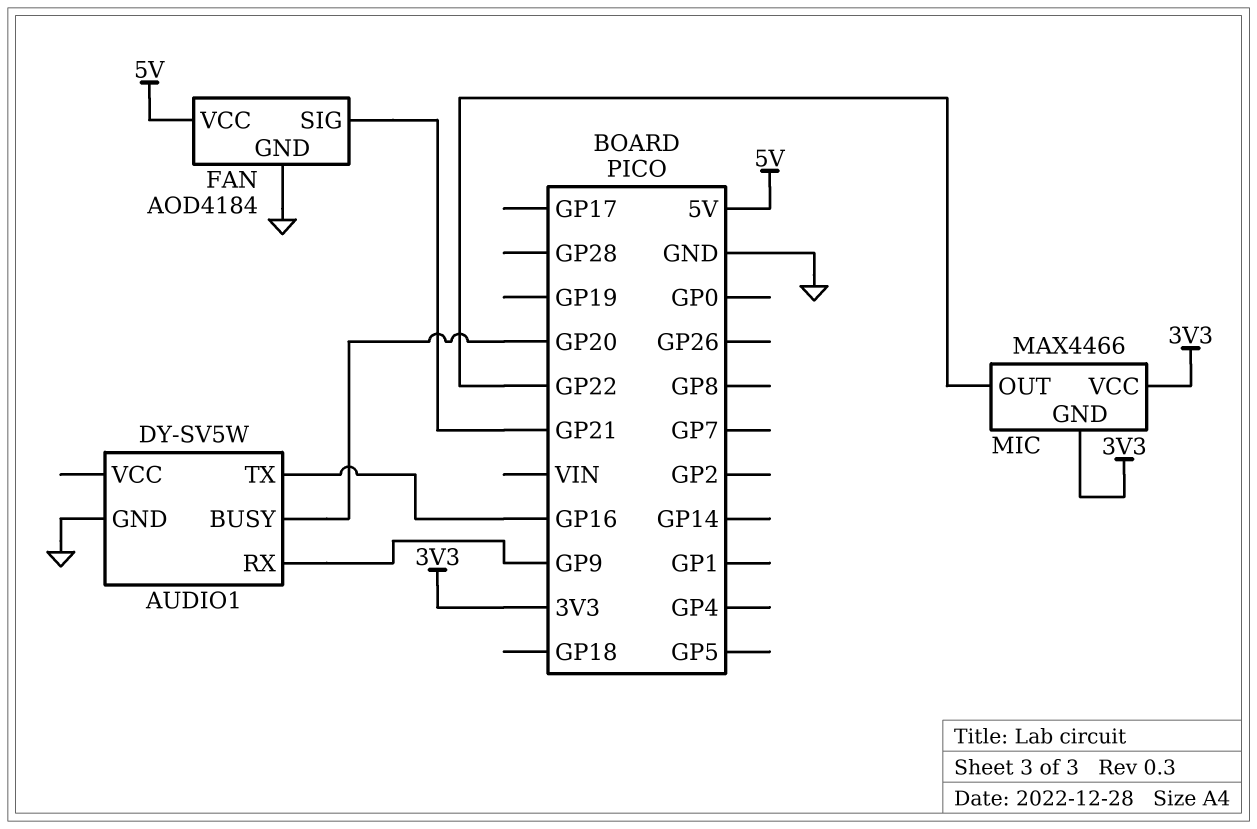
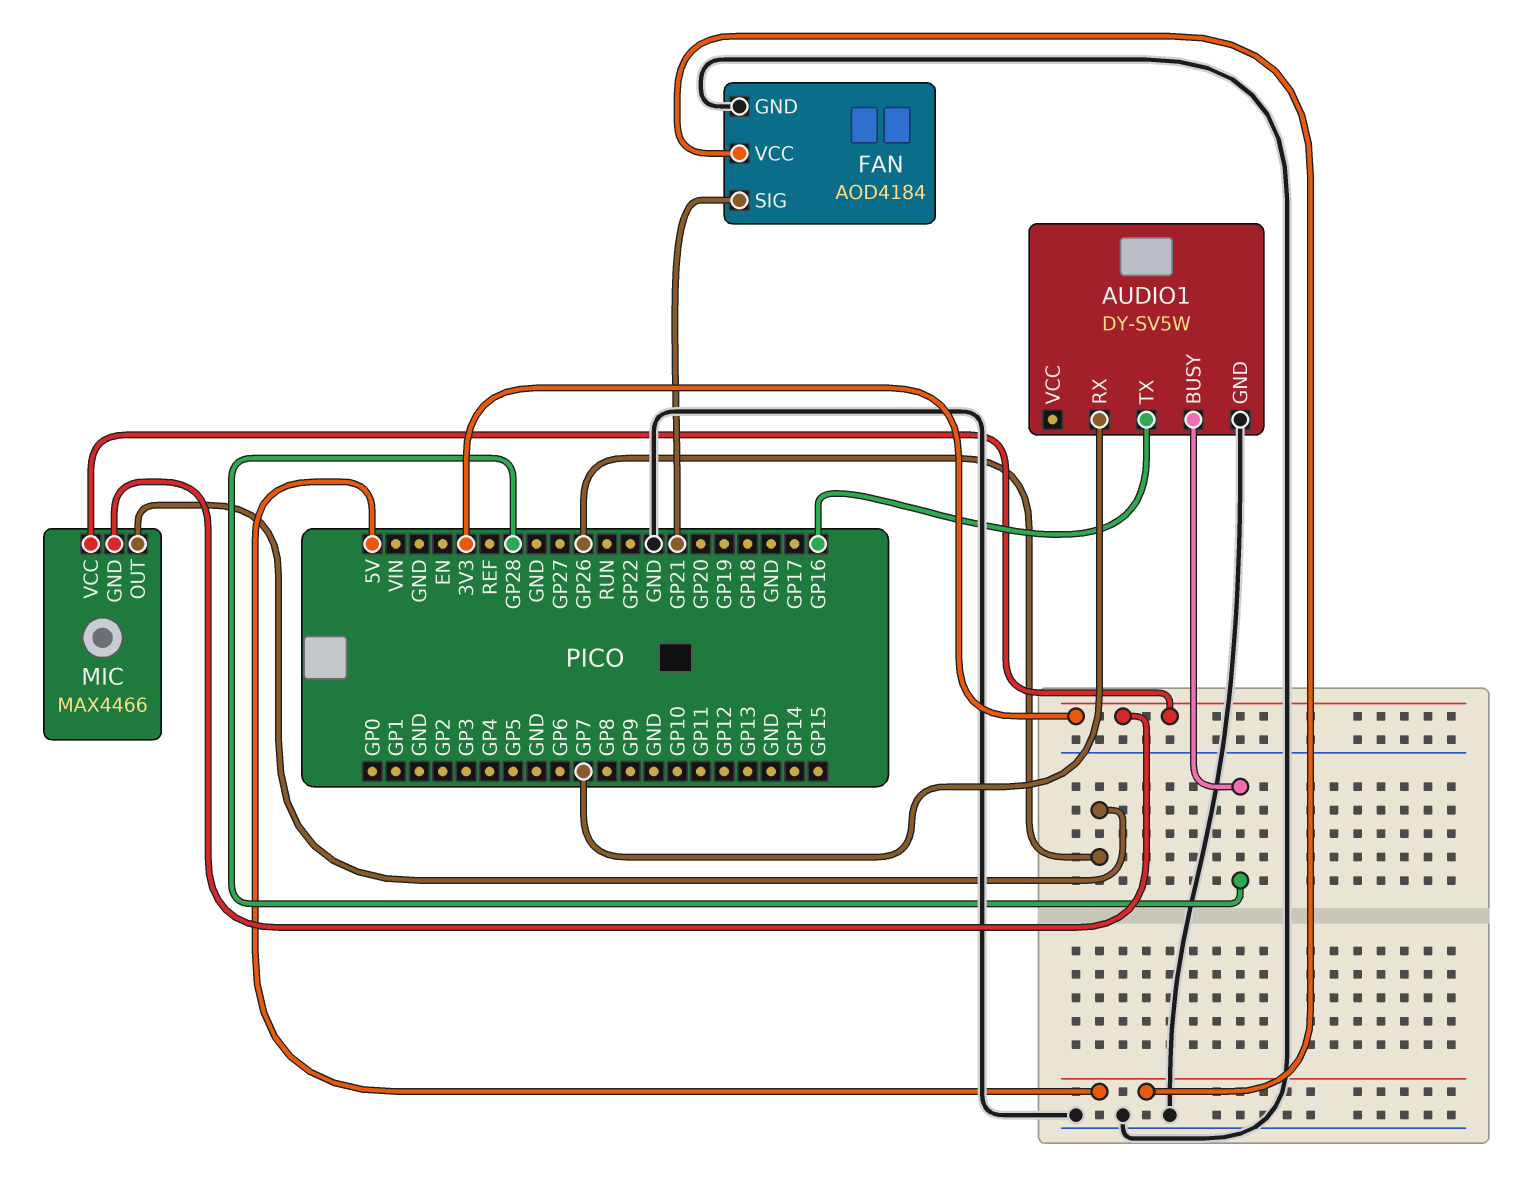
AUDIO1 pin BUSY: GP20 -> GP28
AUDIO1 pin RX: GP9 -> GP7
MIC pin OUT: GP22 -> GP26

